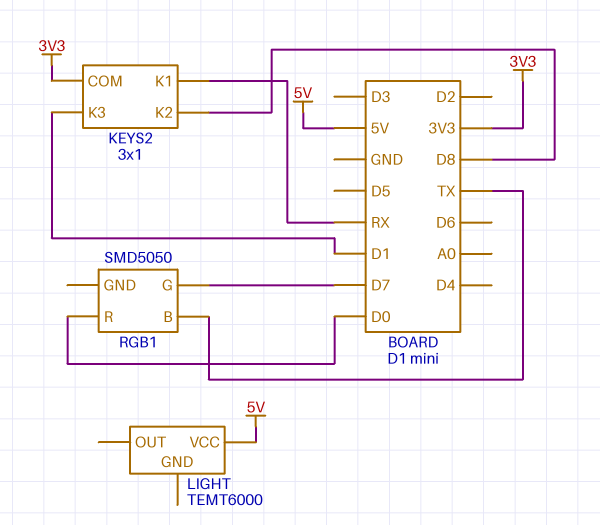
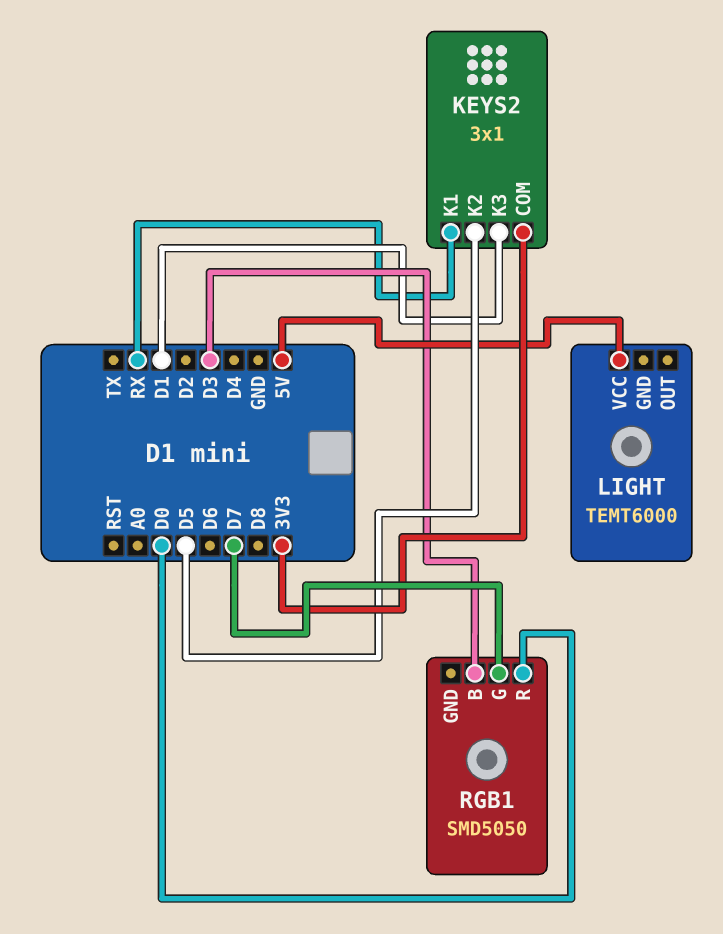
KEYS2 pin K2: D8 -> D5
RGB1 pin B: TX -> D3

